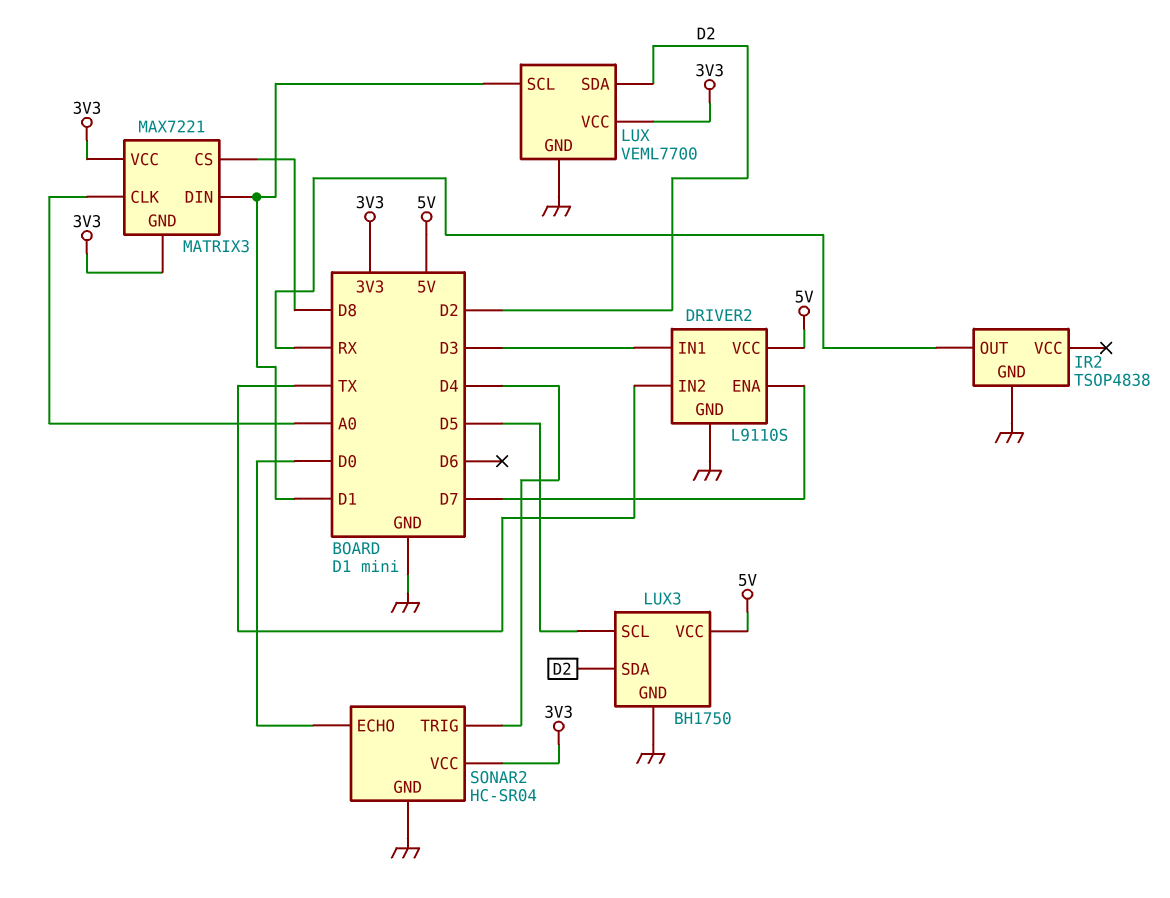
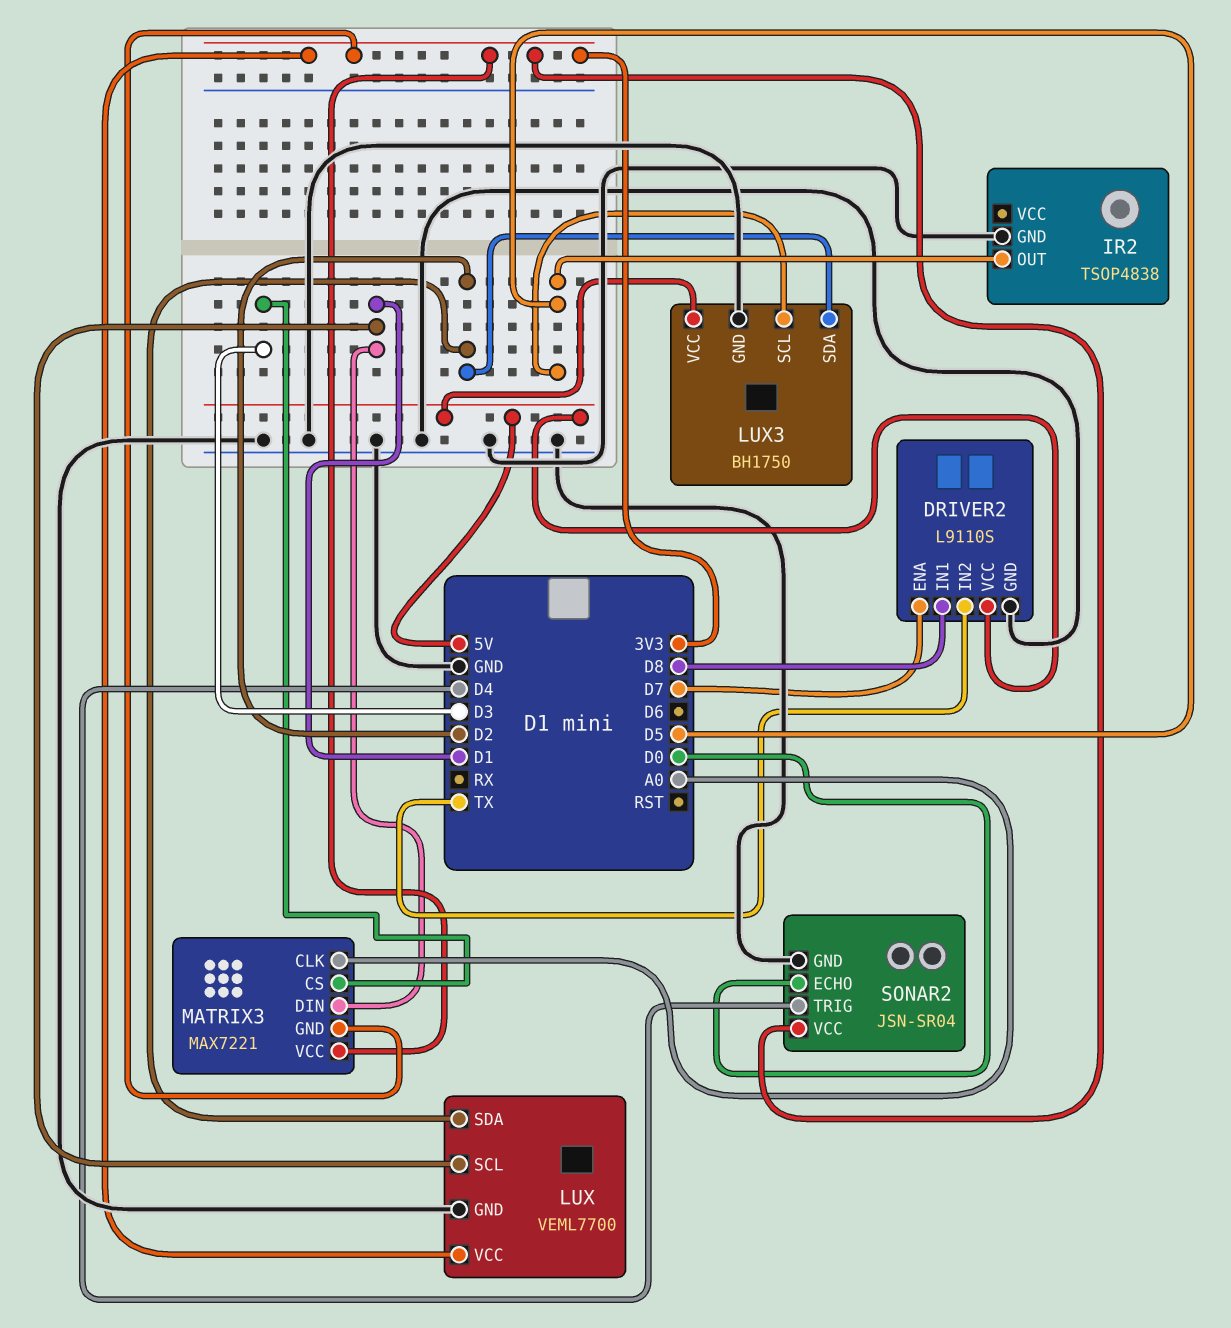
DRIVER2 pin IN1: D3 -> D8
IR2 pin OUT: RX -> D5
MATRIX3 pin CS: D8 -> D3
SONAR2: HC-SR04 -> JSN-SR04

